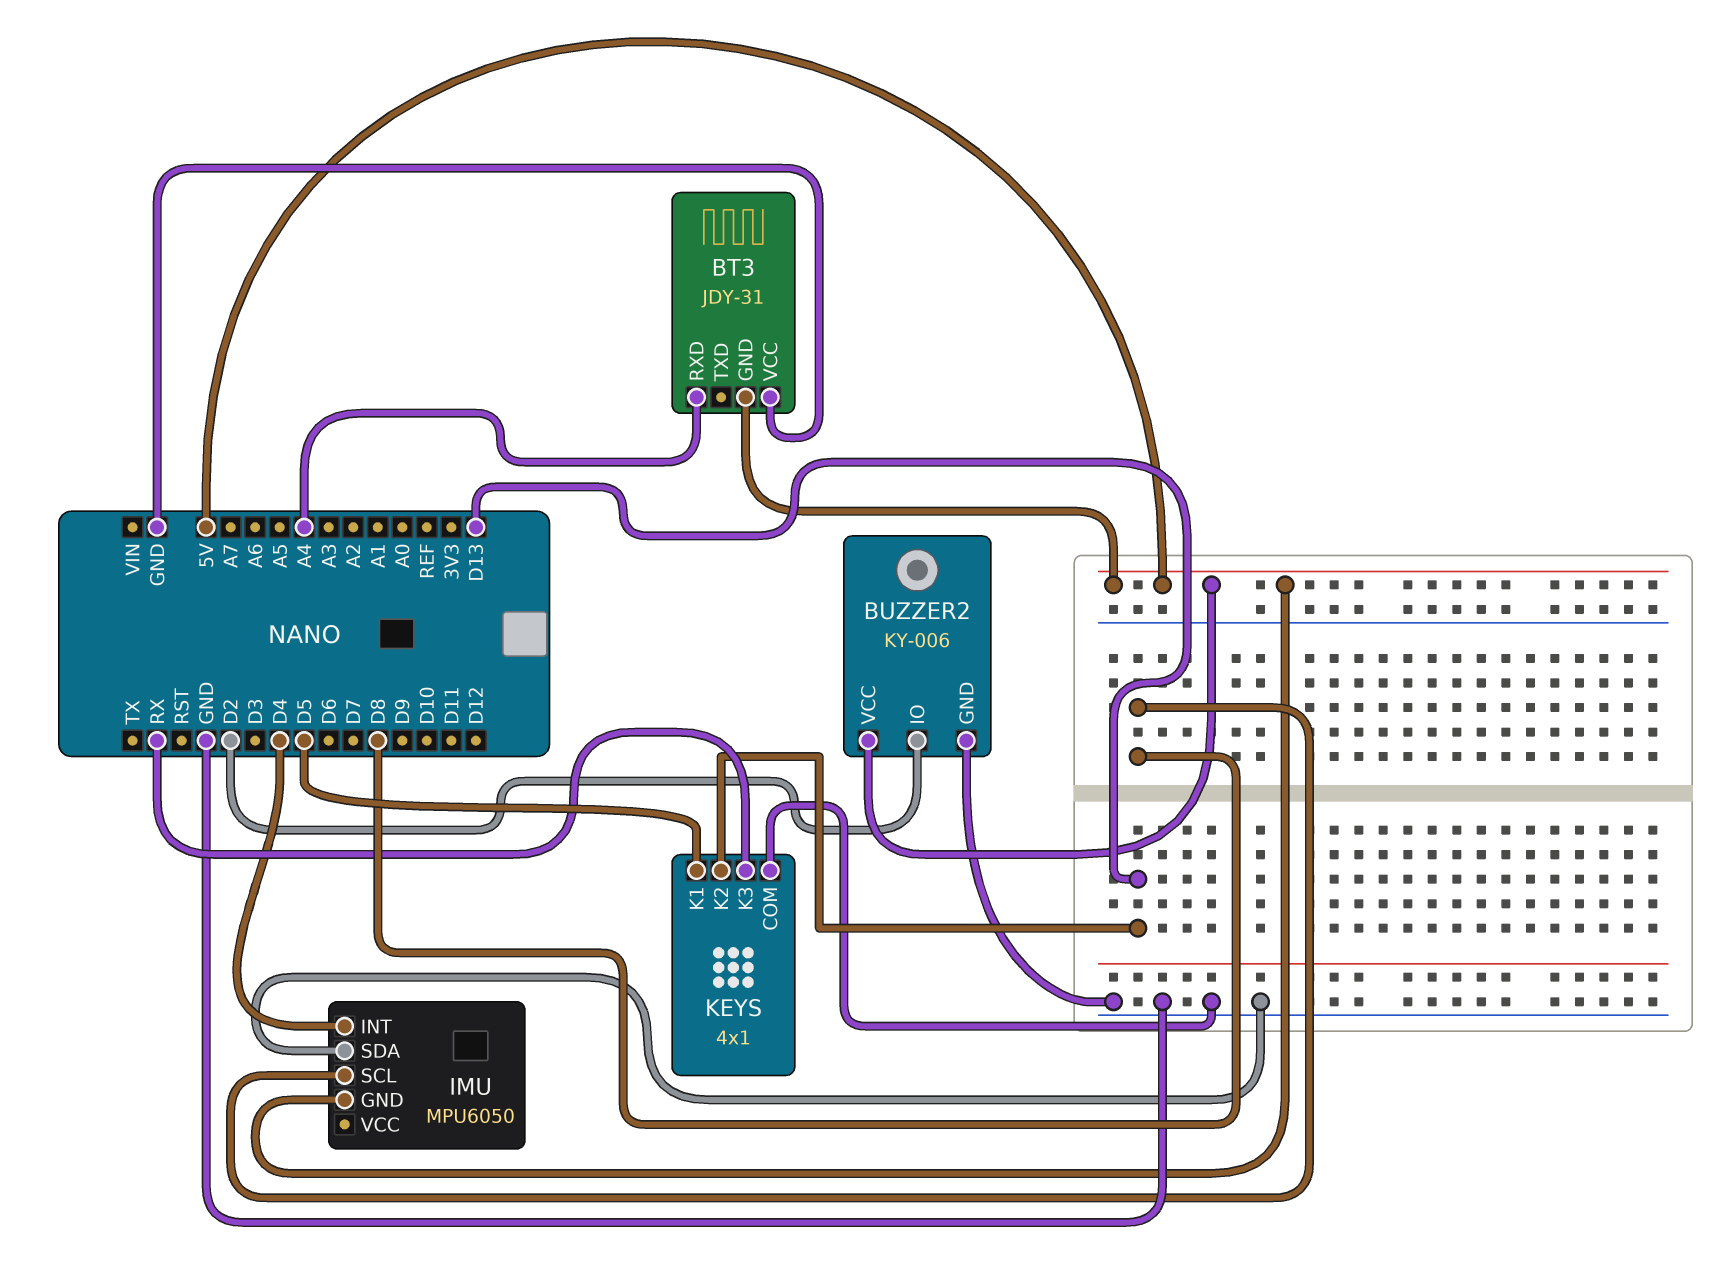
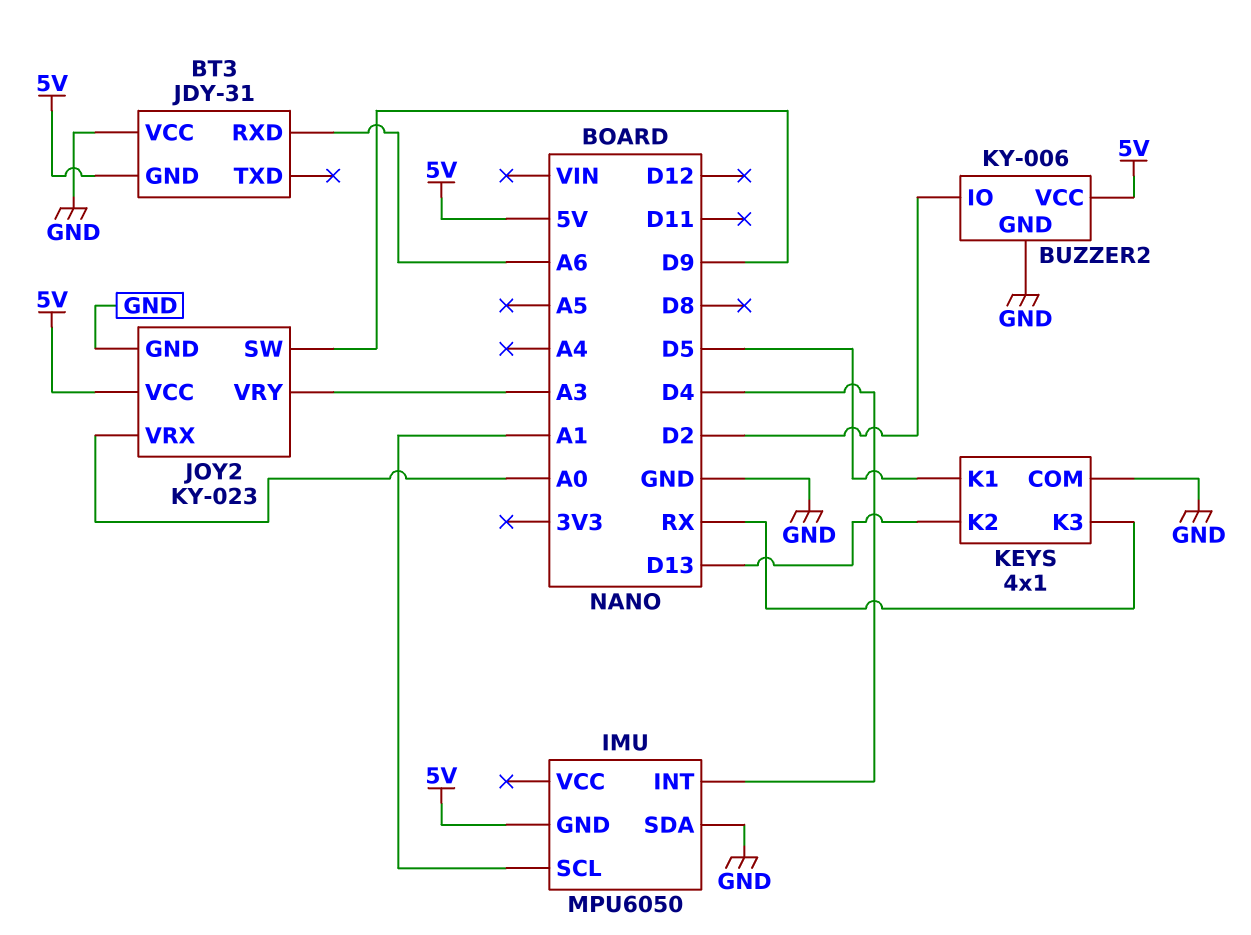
BT3 pin RXD: A4 -> A6
IMU pin SCL: D8 -> A1
JOY2: none -> KY-023
JOY2 pin GND: none -> GND
JOY2 pin SW: none -> D9
JOY2 pin VCC: none -> 5V
JOY2 pin VRX: none -> A0
JOY2 pin VRY: none -> A3

